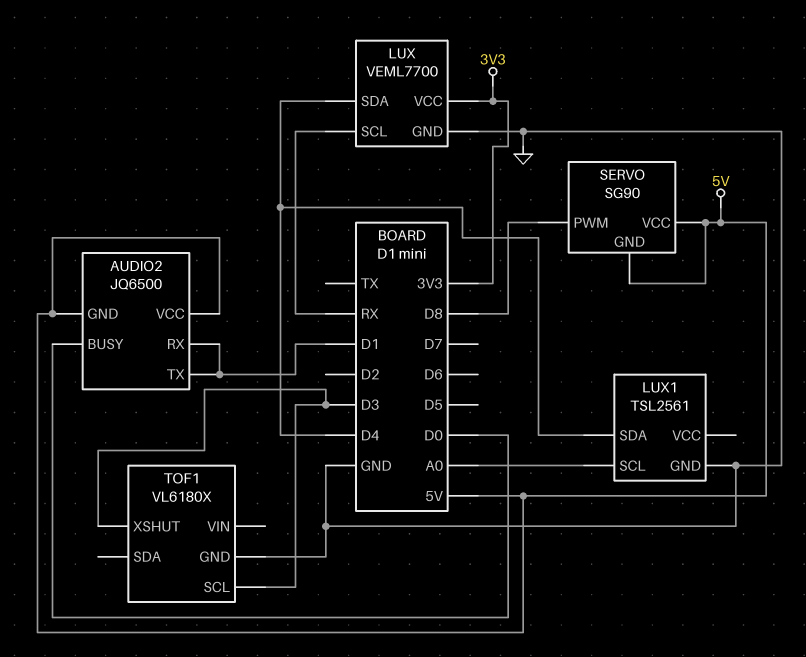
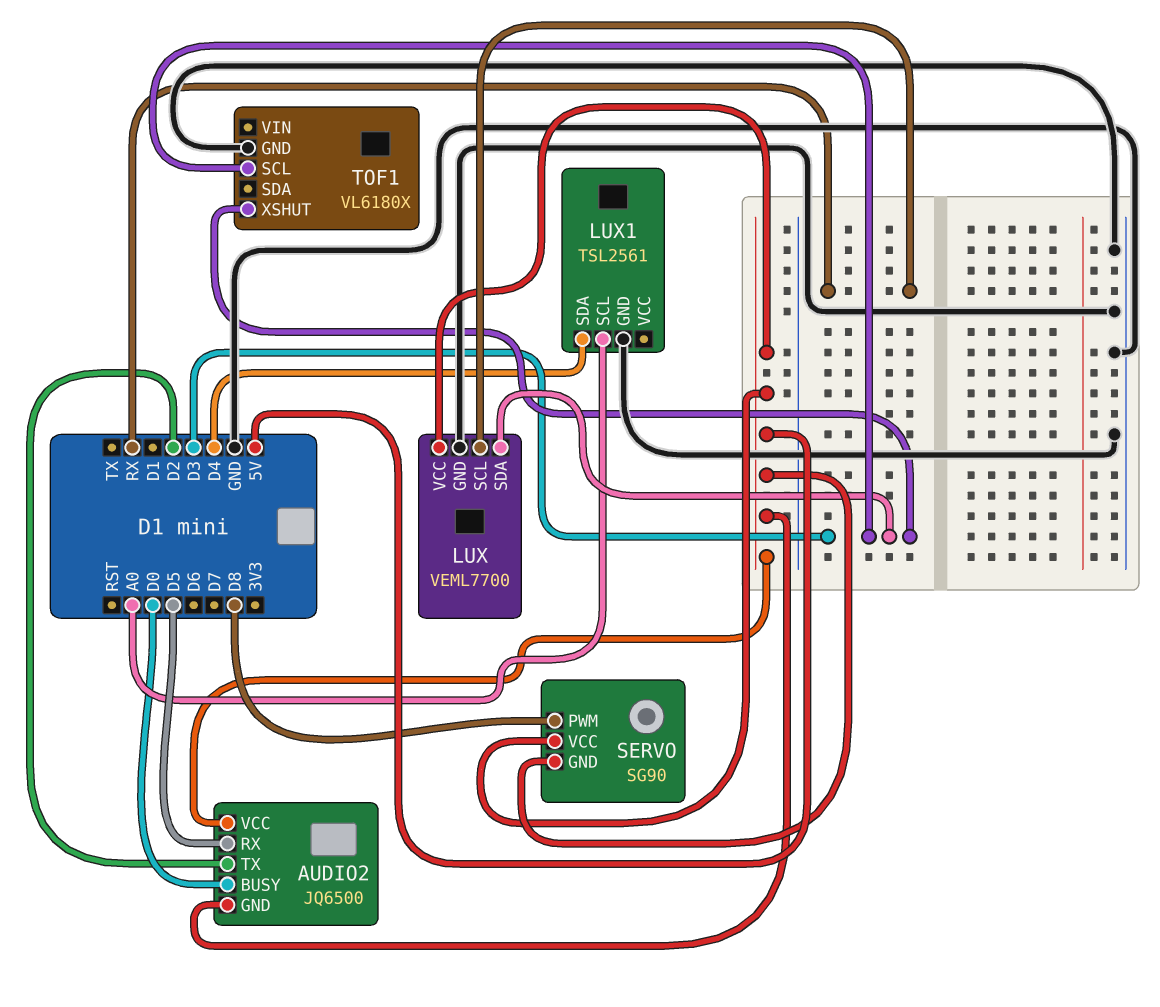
AUDIO2 pin RX: D1 -> D5
AUDIO2 pin TX: D1 -> D2
LUX pin SDA: D4 -> D3
LUX pin VCC: 3V3 -> 5V

